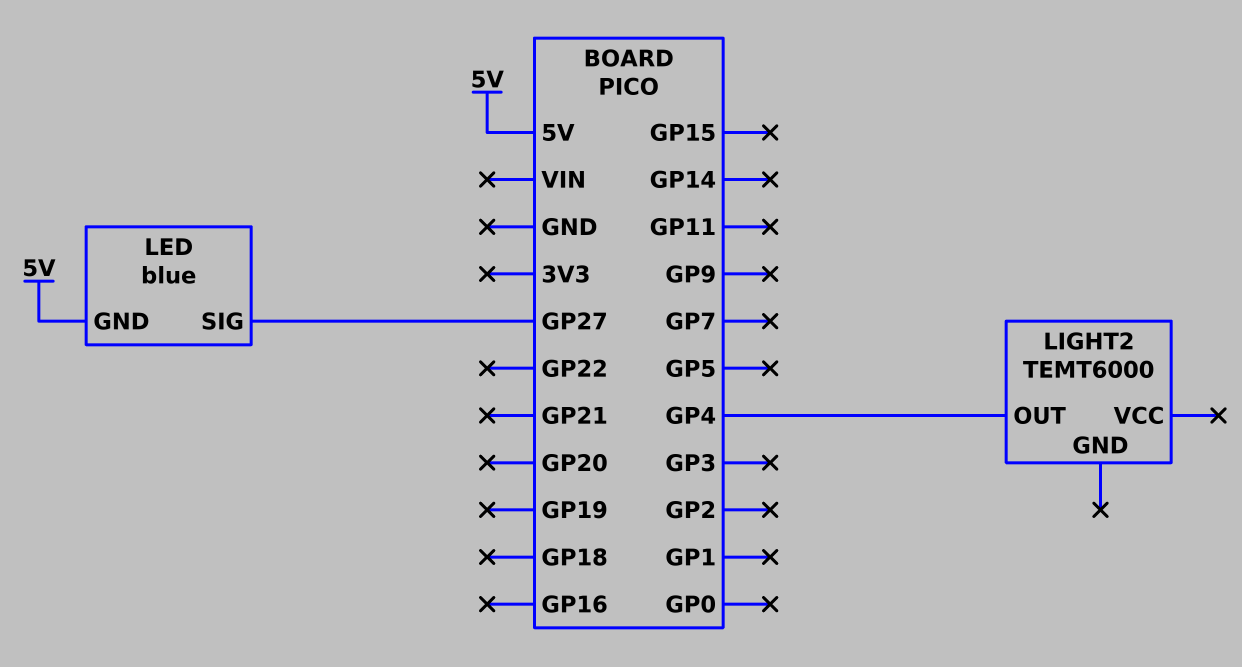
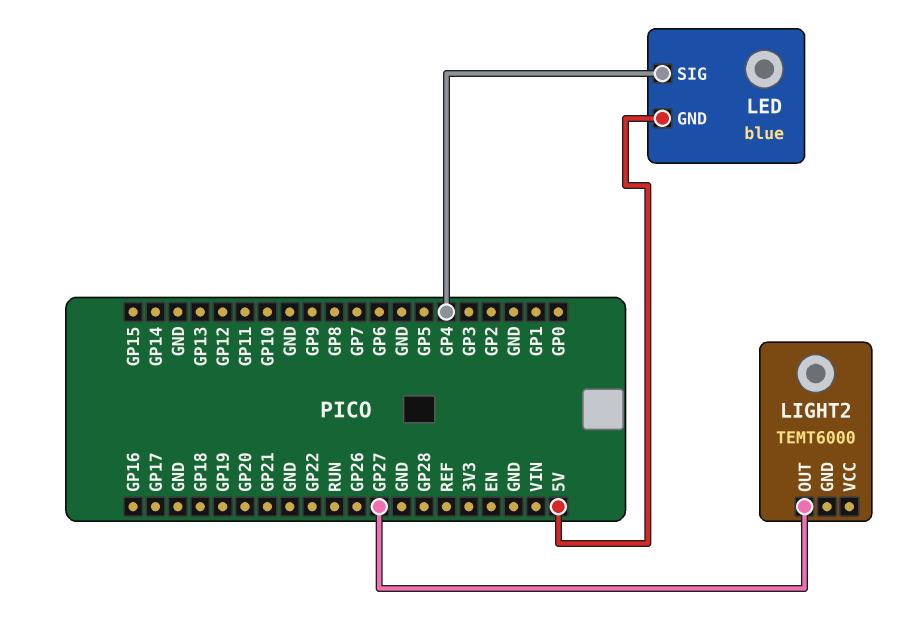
LED pin SIG: GP27 -> GP4
LIGHT2 pin OUT: GP4 -> GP27

